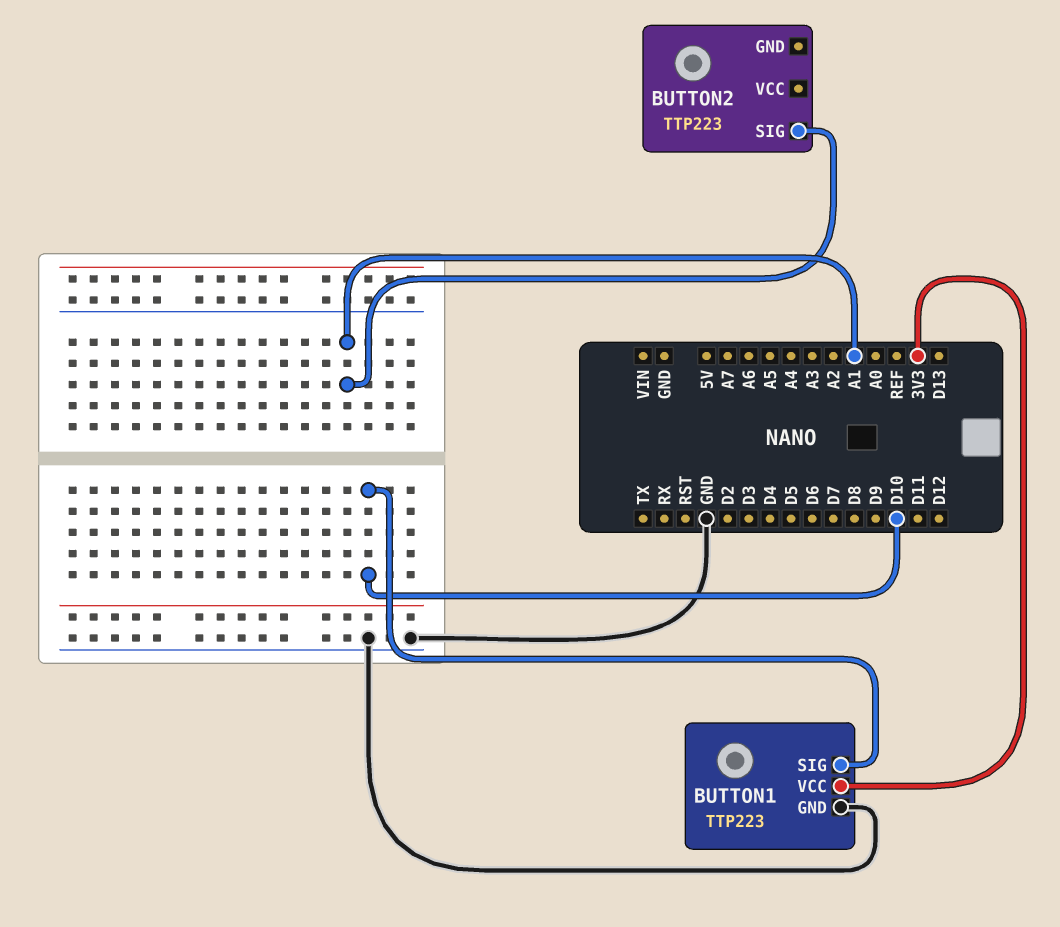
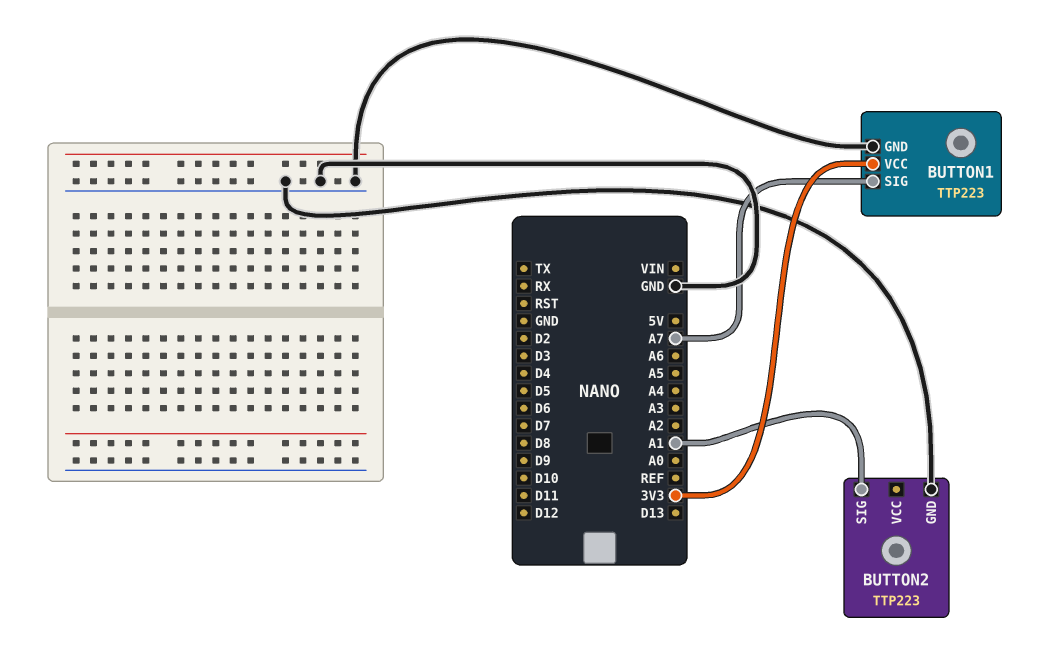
BUTTON1 pin SIG: D10 -> A7
BUTTON2 pin GND: none -> GND

